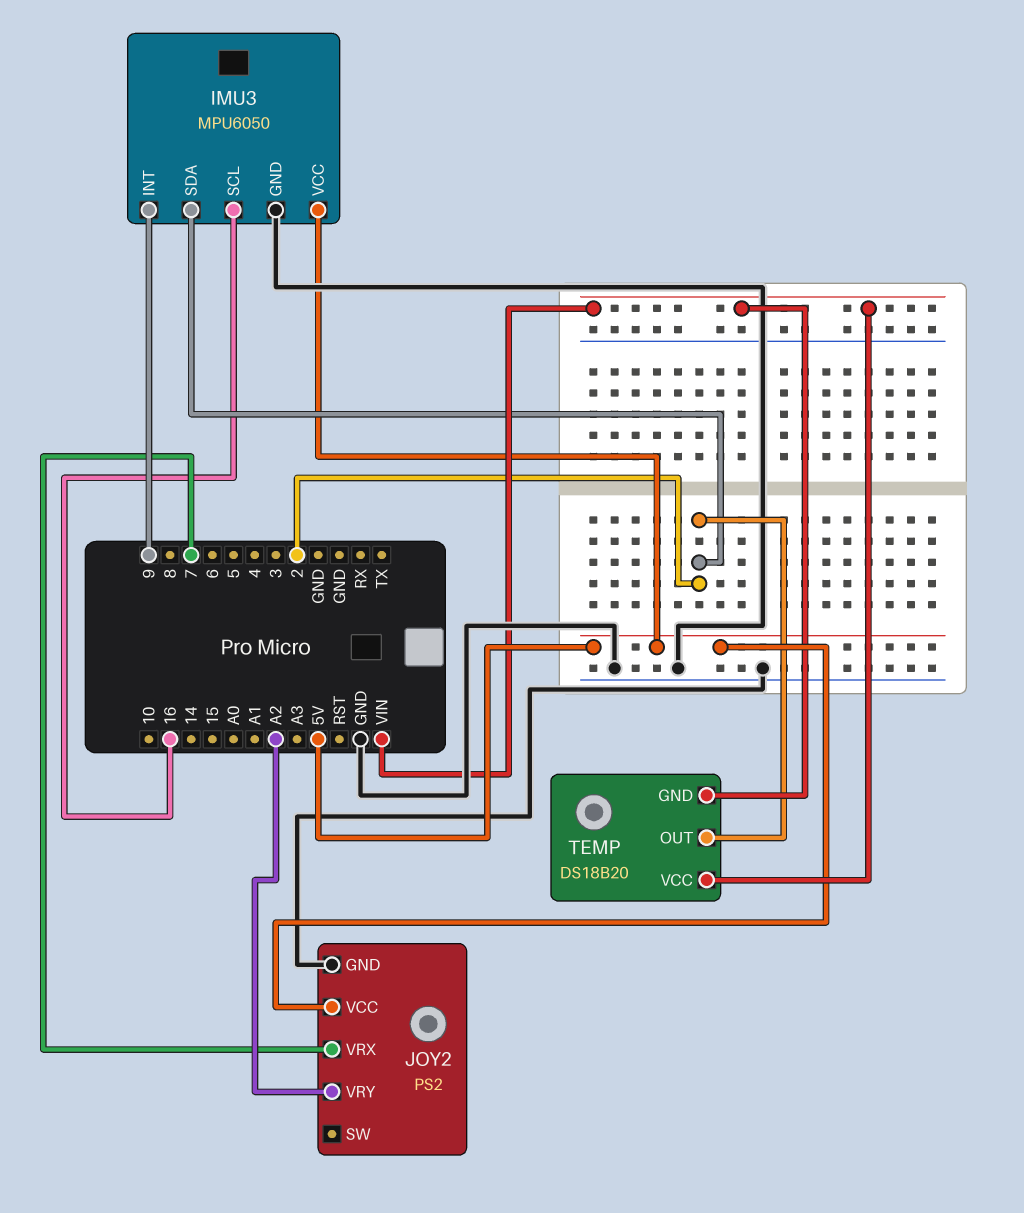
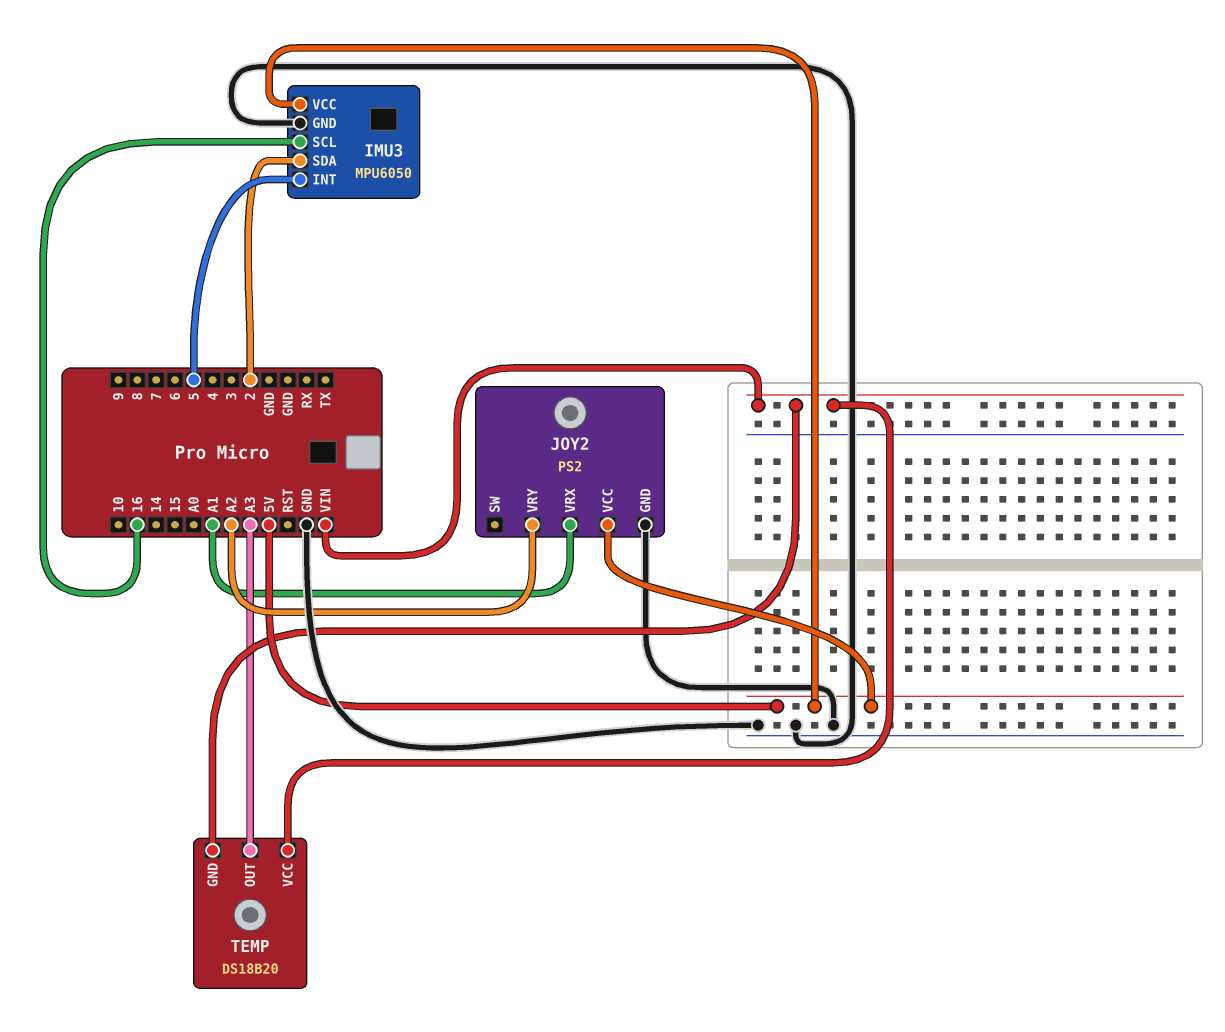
IMU3 pin INT: 9 -> 5
JOY2 pin VRX: 7 -> A1
TEMP pin OUT: 2 -> A3

